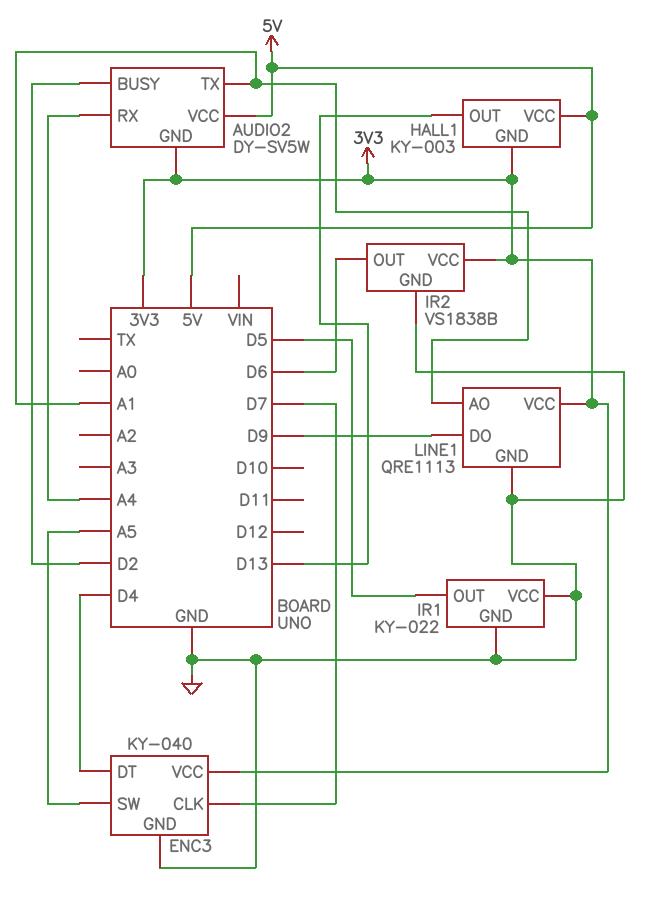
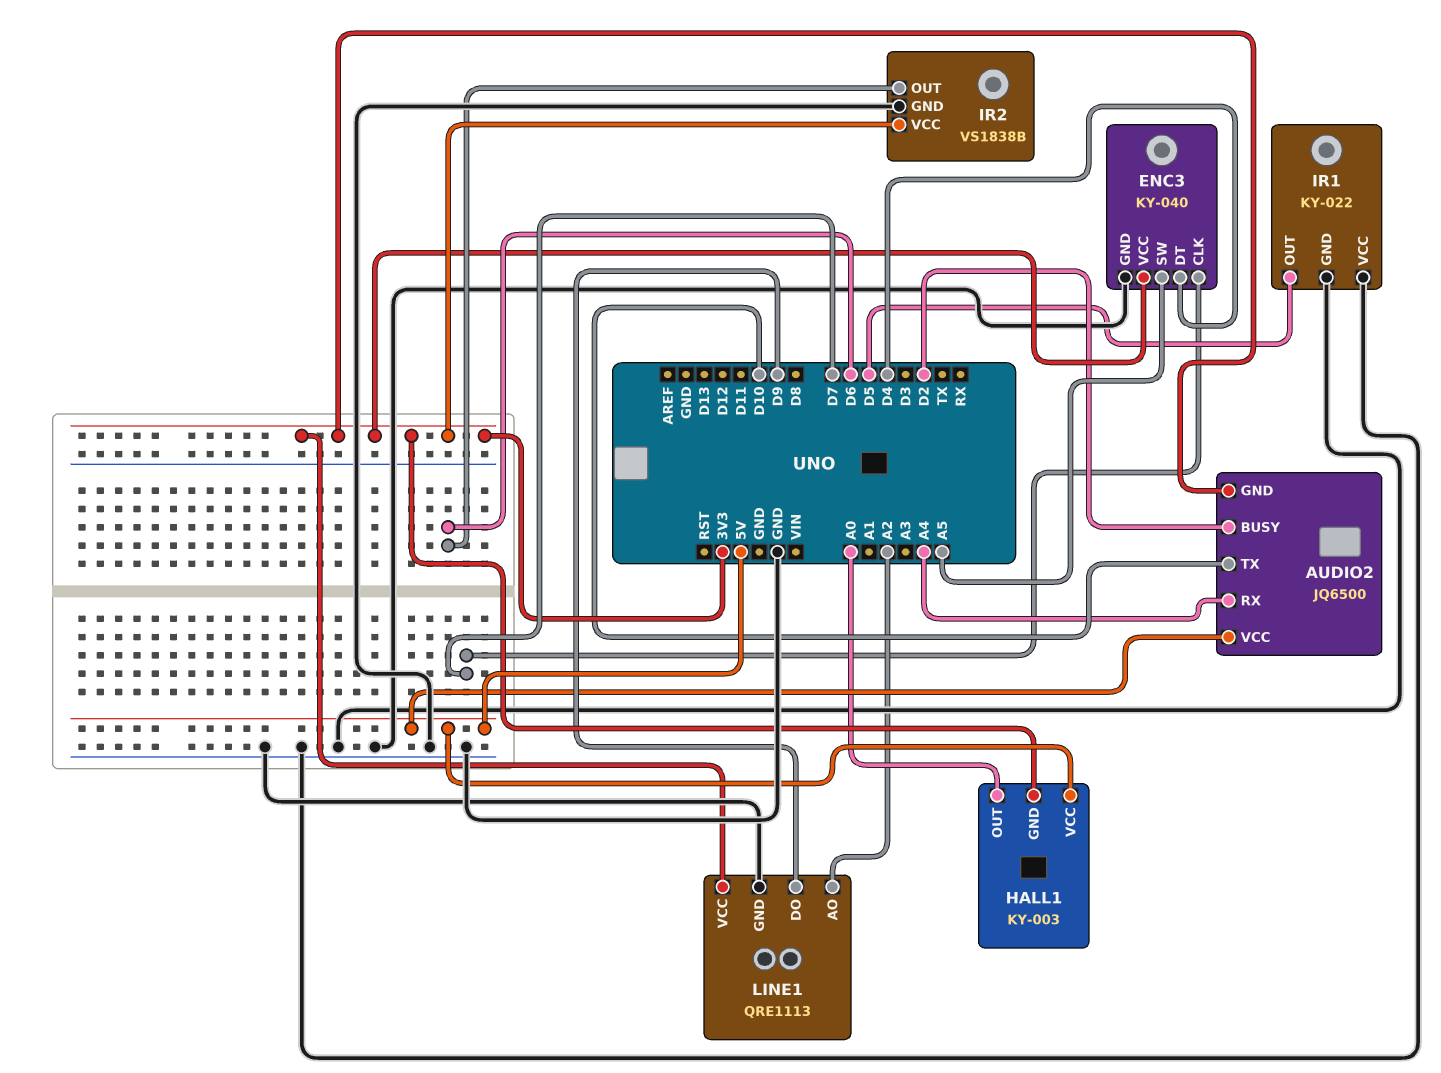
AUDIO2: DY-SV5W -> JQ6500
AUDIO2 pin TX: A1 -> D10
HALL1 pin OUT: D13 -> A0
LINE1 pin AO: A1 -> A2

